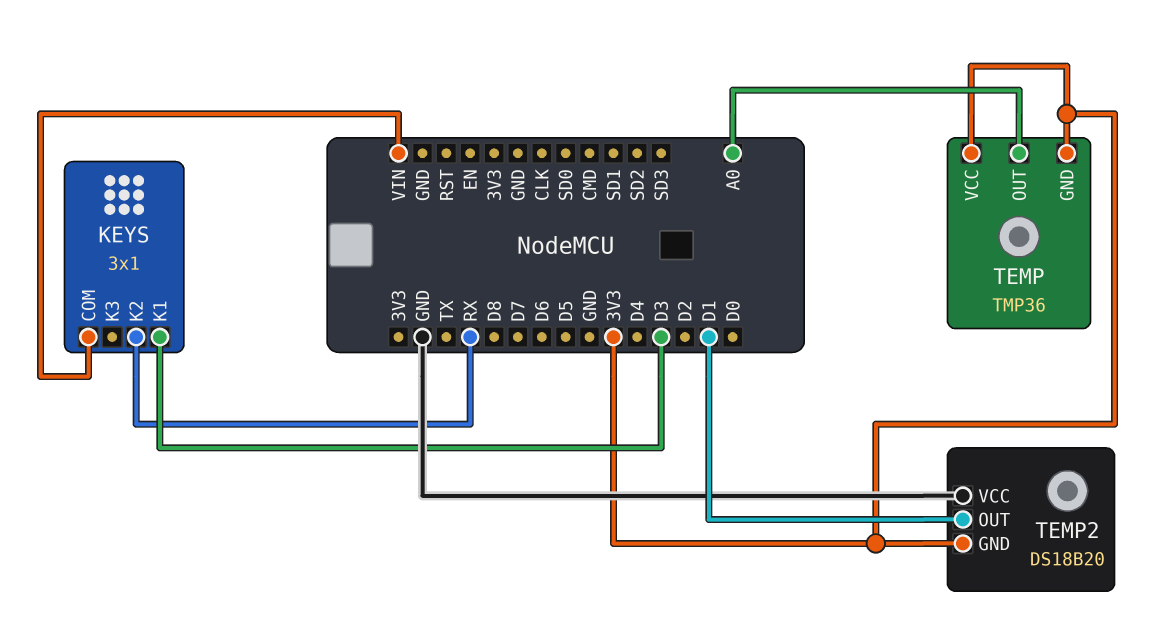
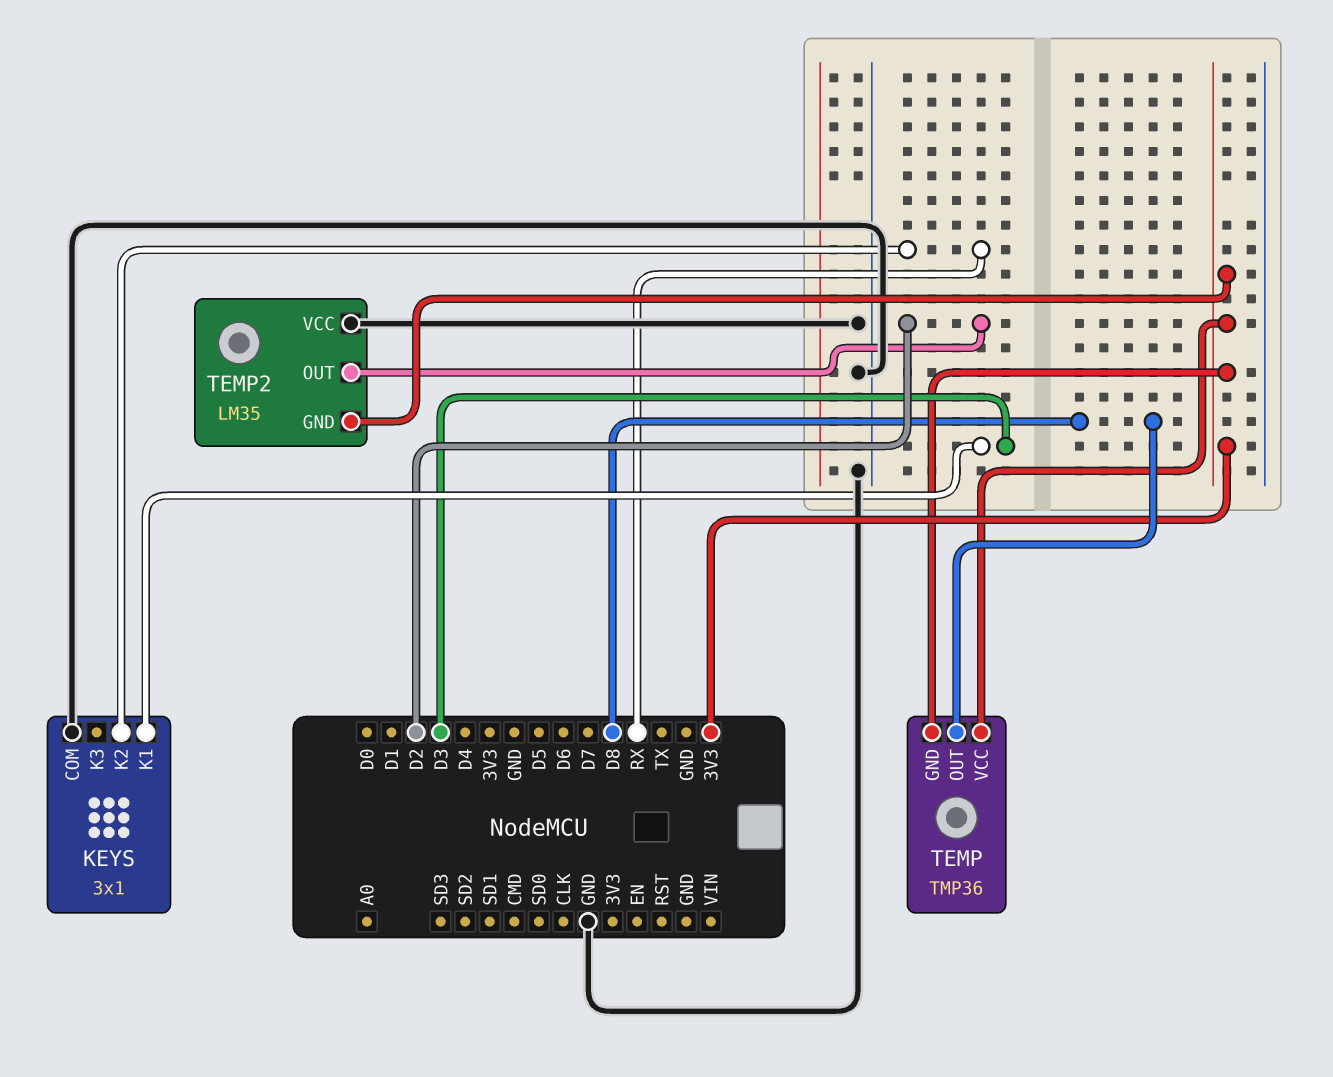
KEYS pin COM: VIN -> GND
TEMP pin OUT: A0 -> D8
TEMP2: DS18B20 -> LM35
TEMP2 pin OUT: D1 -> D2

